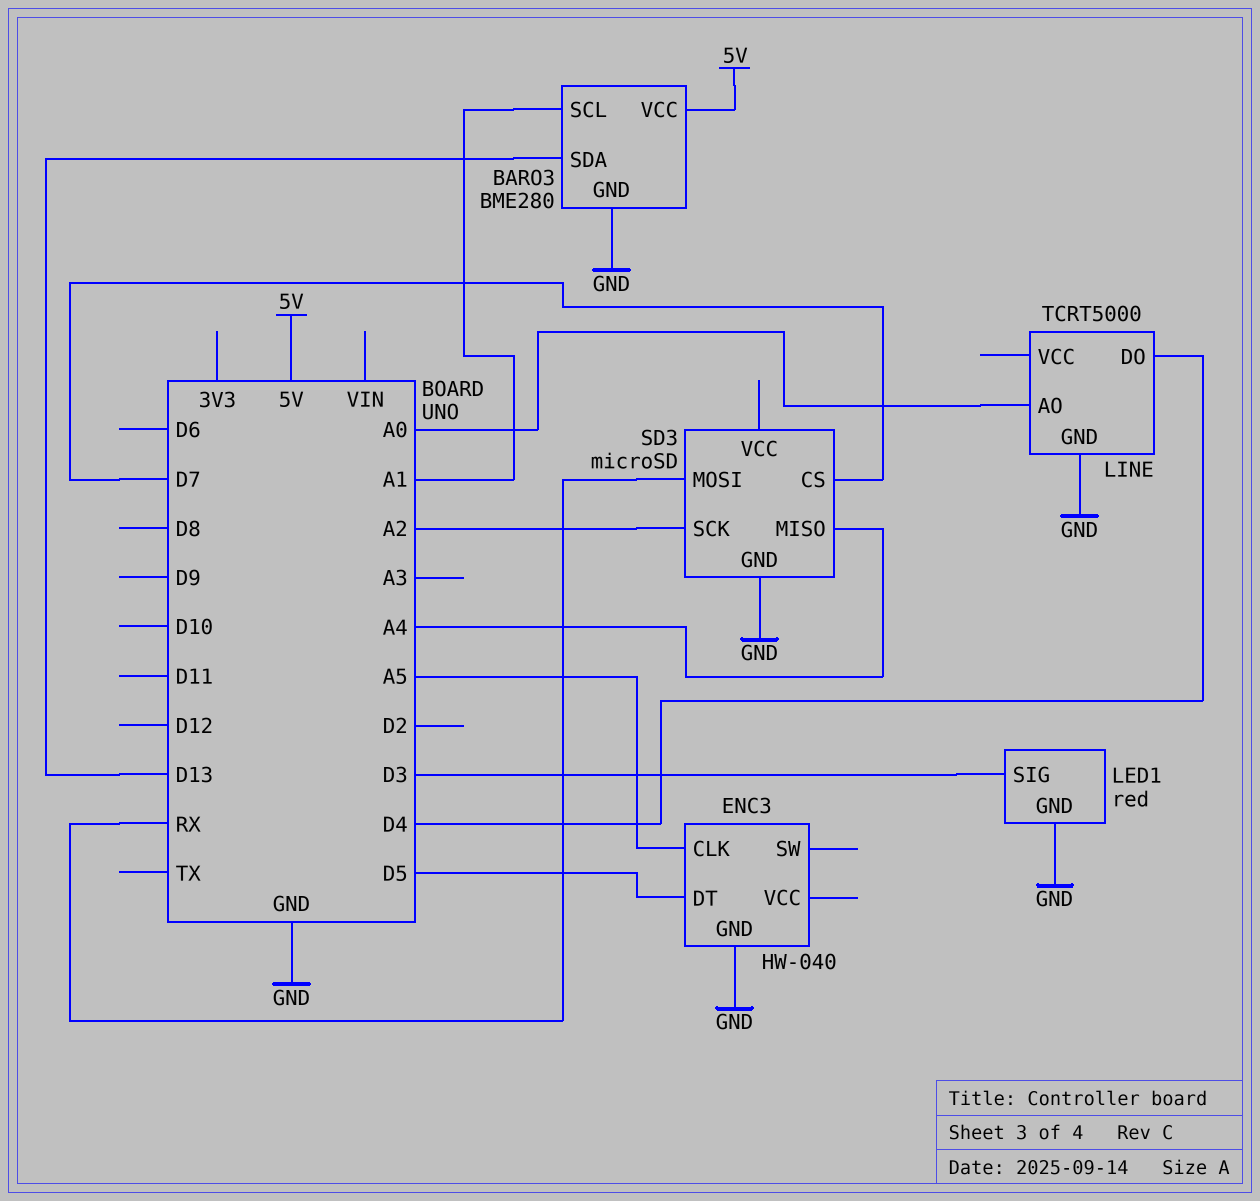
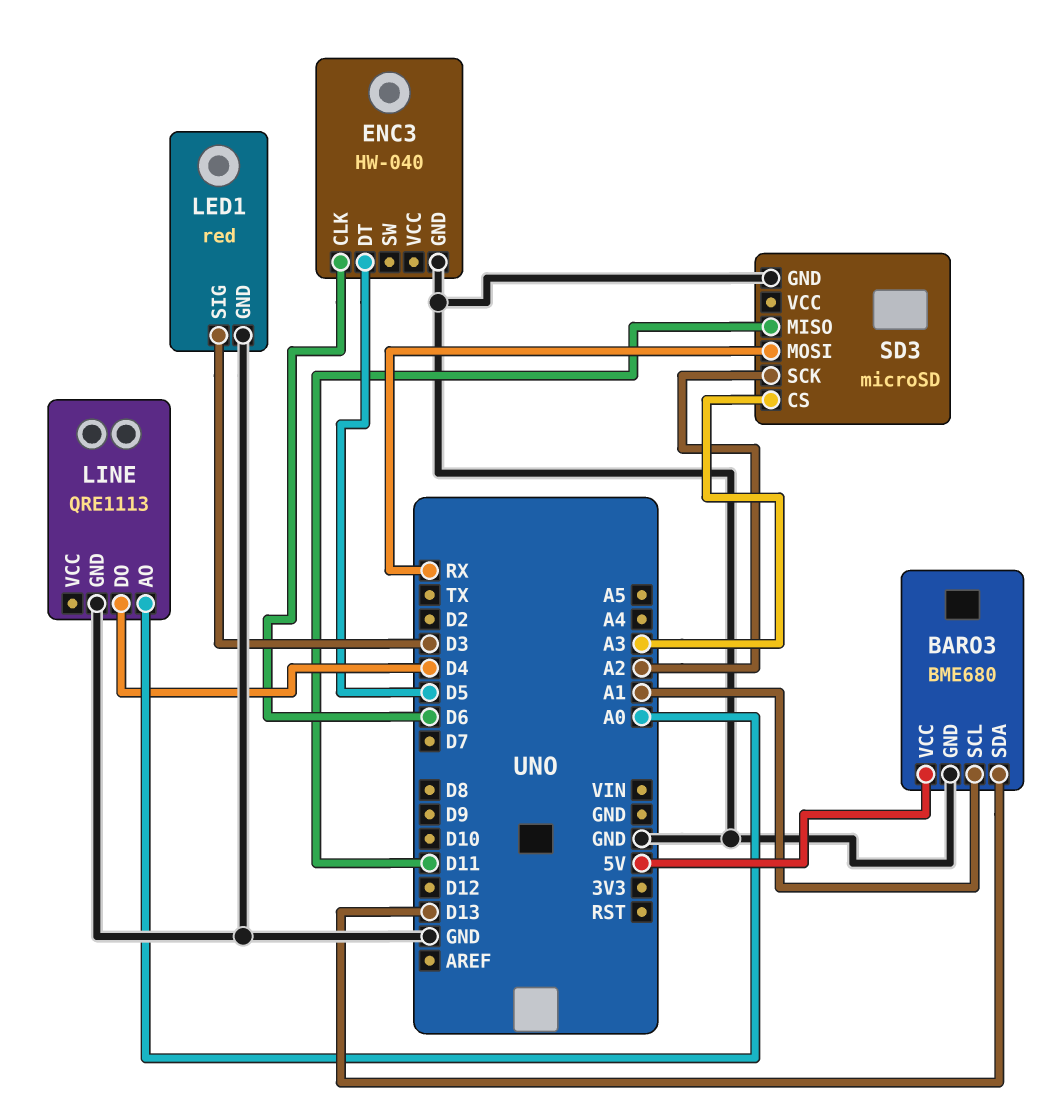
BARO3: BME280 -> BME680
ENC3 pin CLK: A5 -> D6
LINE: TCRT5000 -> QRE1113
SD3 pin CS: D7 -> A3
SD3 pin MISO: A4 -> D11

